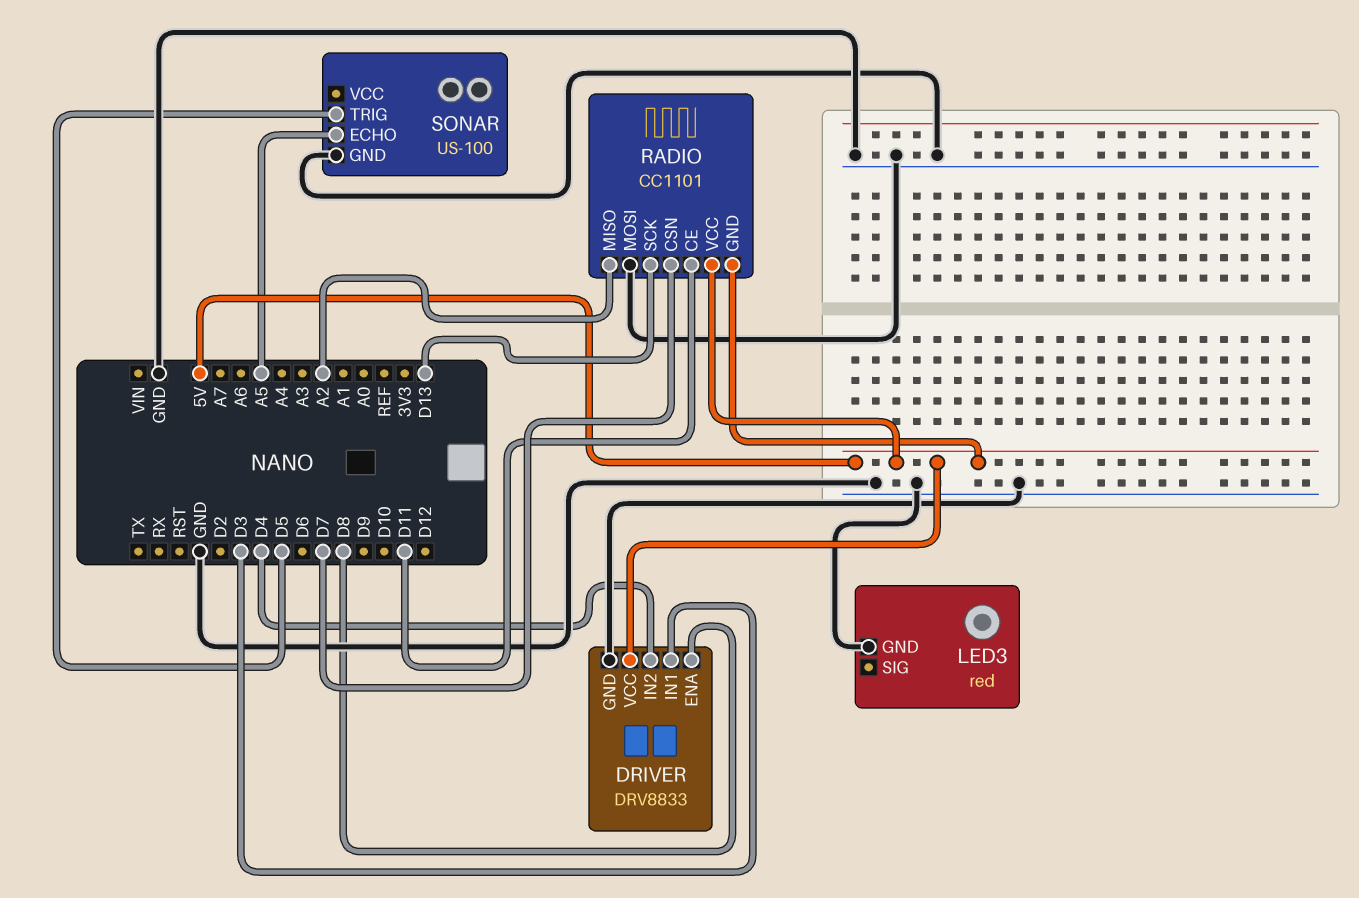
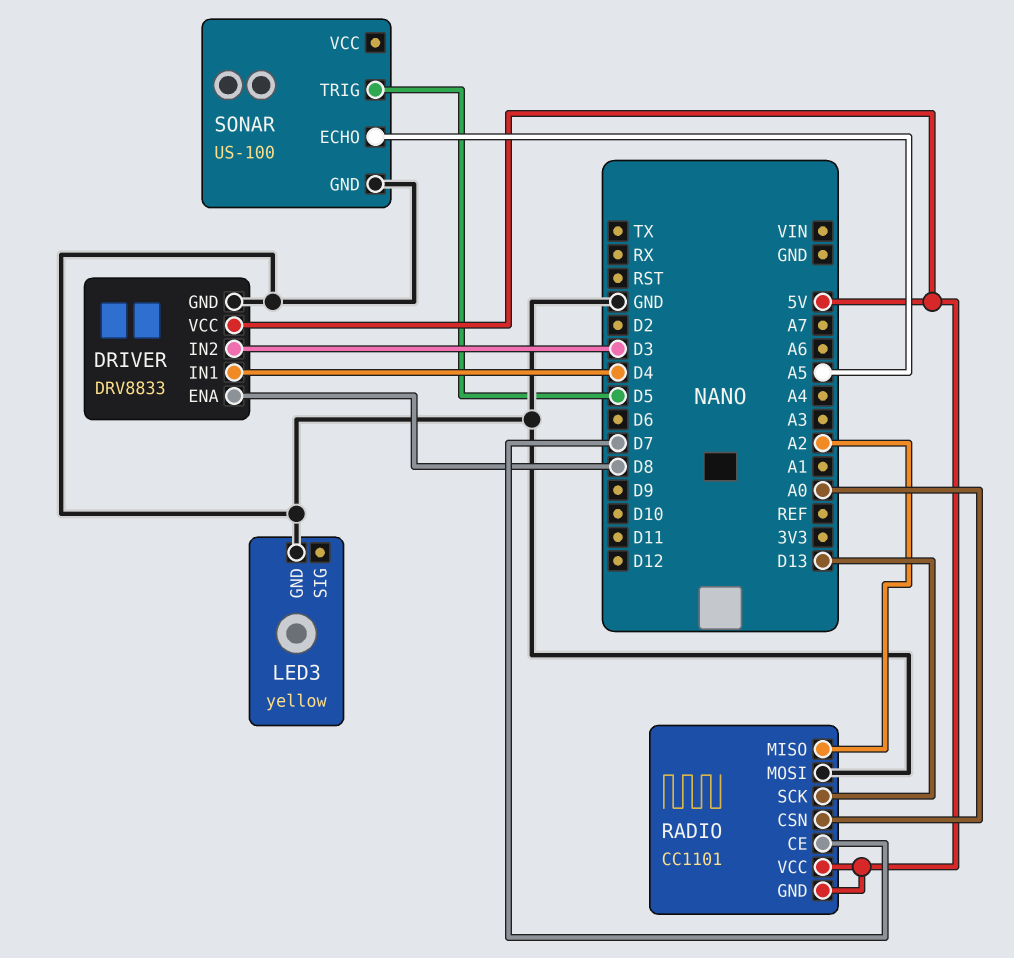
DRIVER pin IN1: D3 -> D4
DRIVER pin IN2: D4 -> D3
LED3: red -> yellow
RADIO pin CE: D11 -> D7
RADIO pin CSN: D7 -> A0

